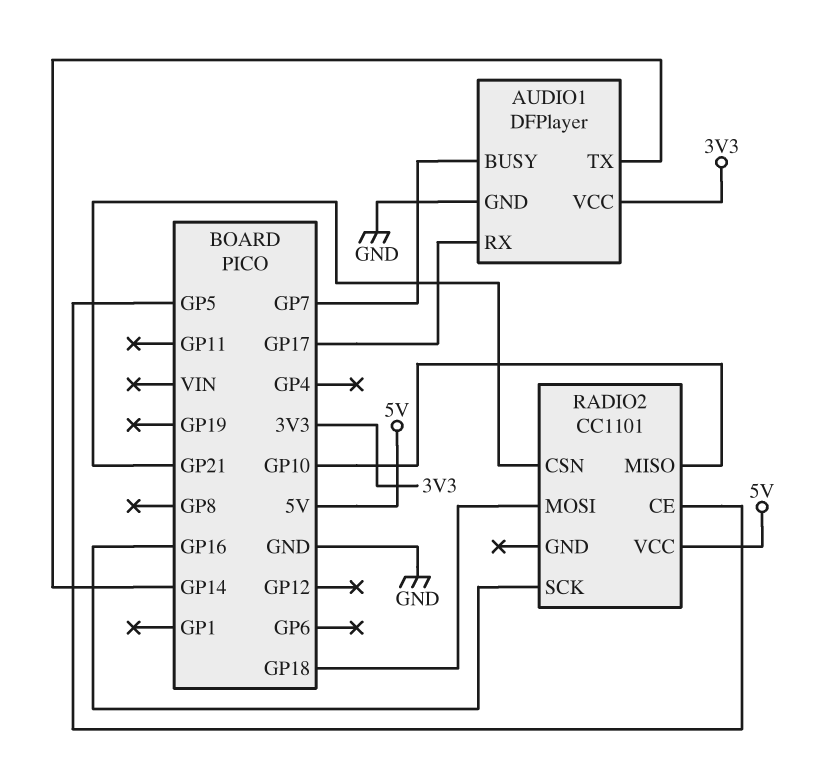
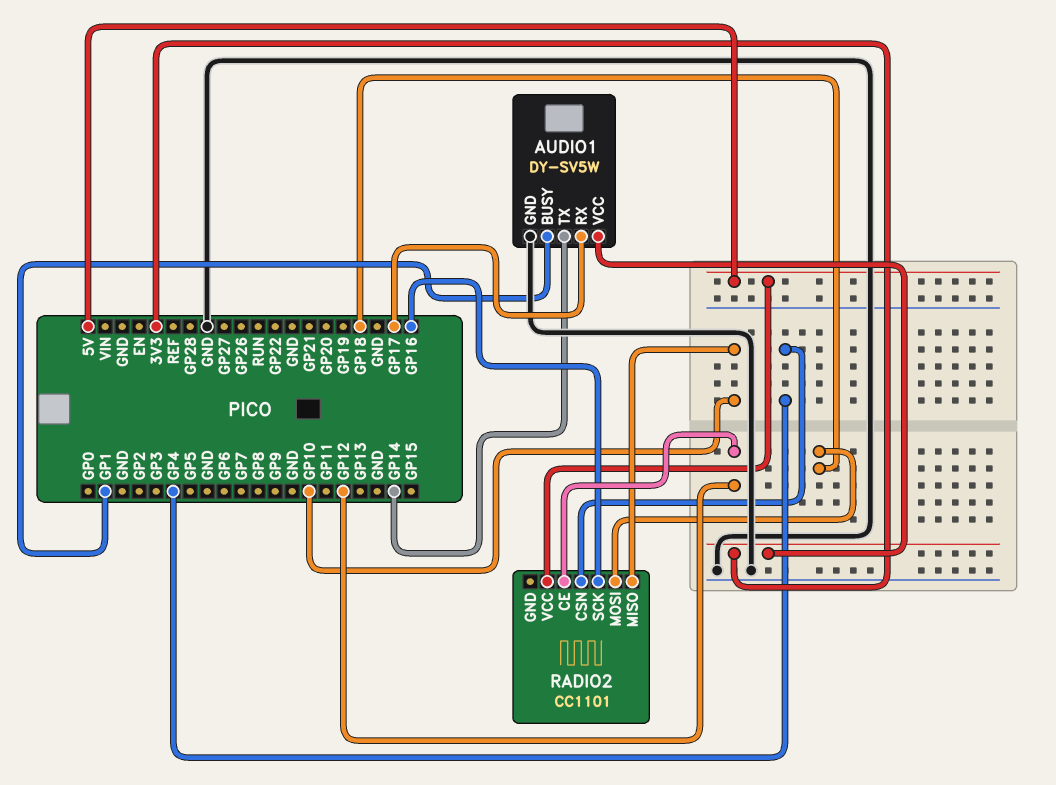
AUDIO1: DFPlayer -> DY-SV5W
AUDIO1 pin BUSY: GP7 -> GP1
RADIO2 pin CE: GP5 -> GP12
RADIO2 pin CSN: GP21 -> GP4

